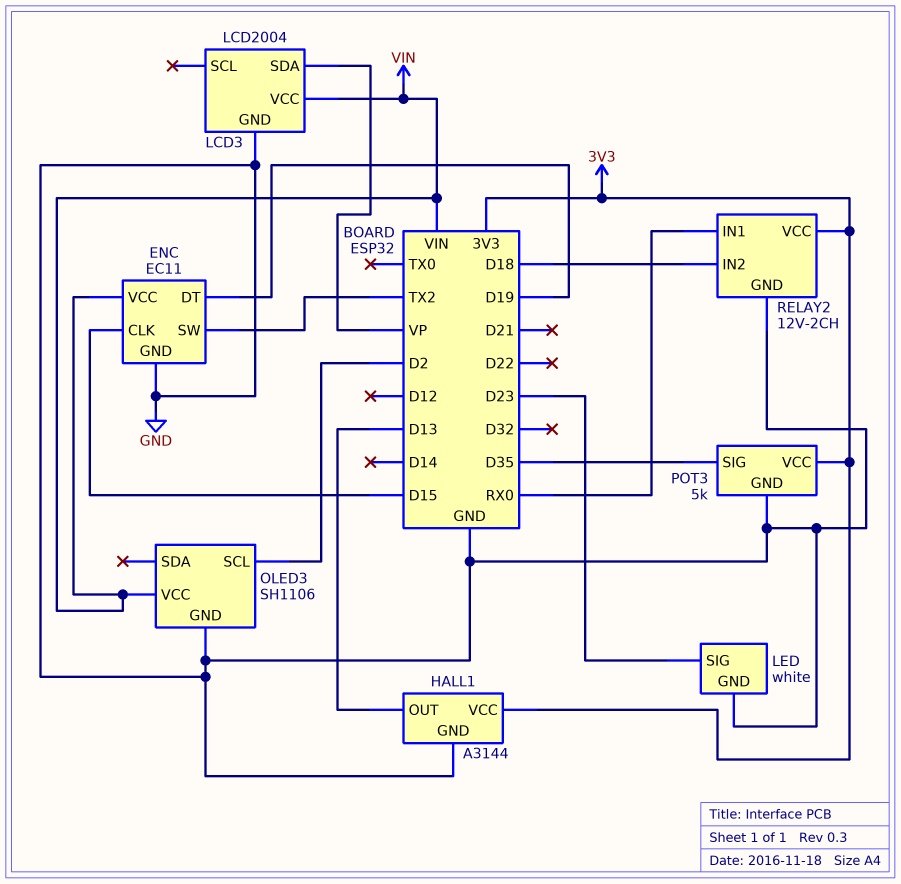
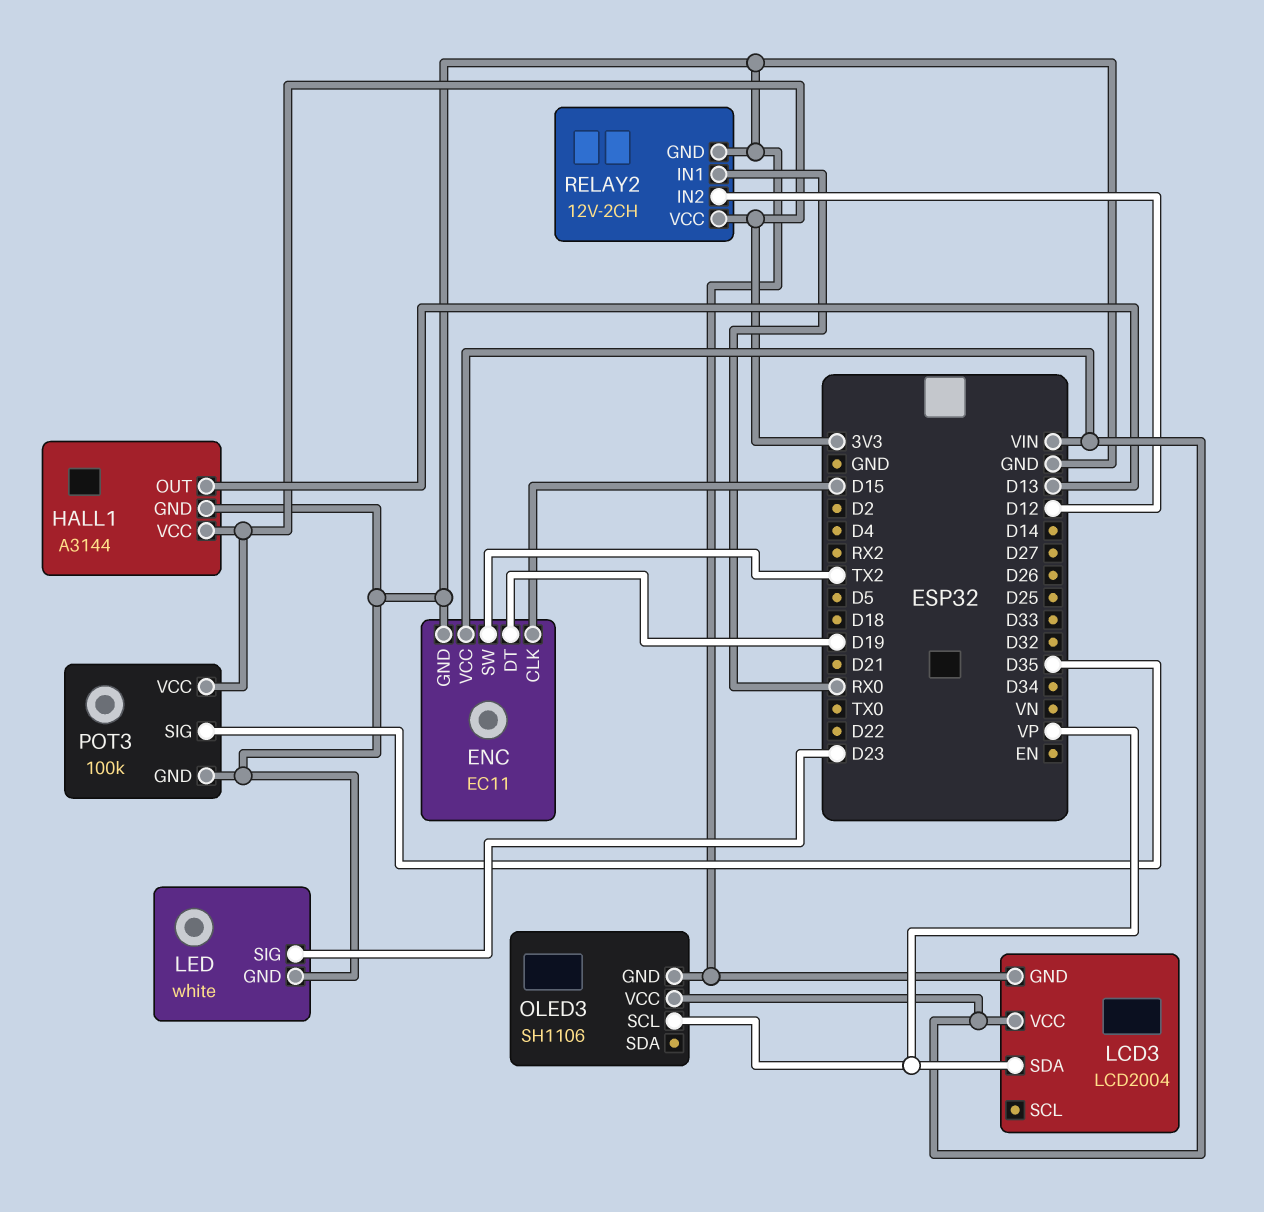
OLED3 pin SCL: D2 -> VP
POT3: 5k -> 100k
RELAY2 pin IN2: D18 -> D12

